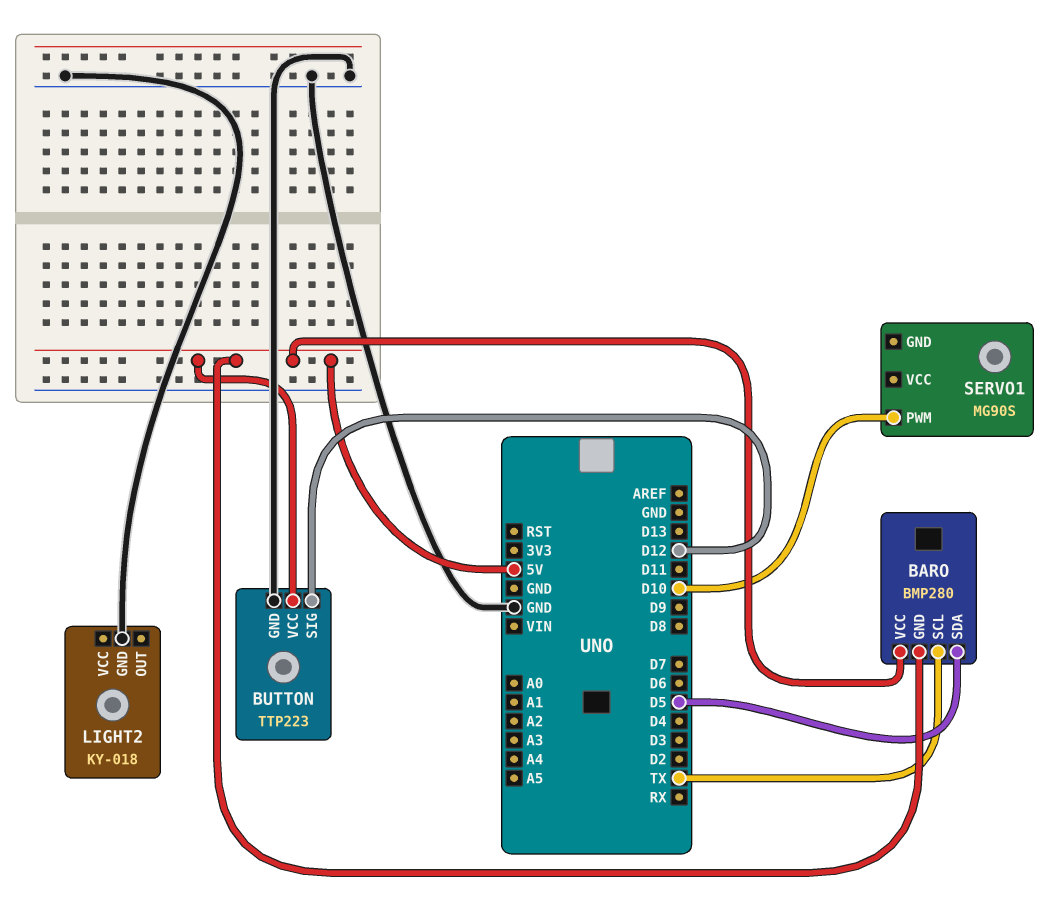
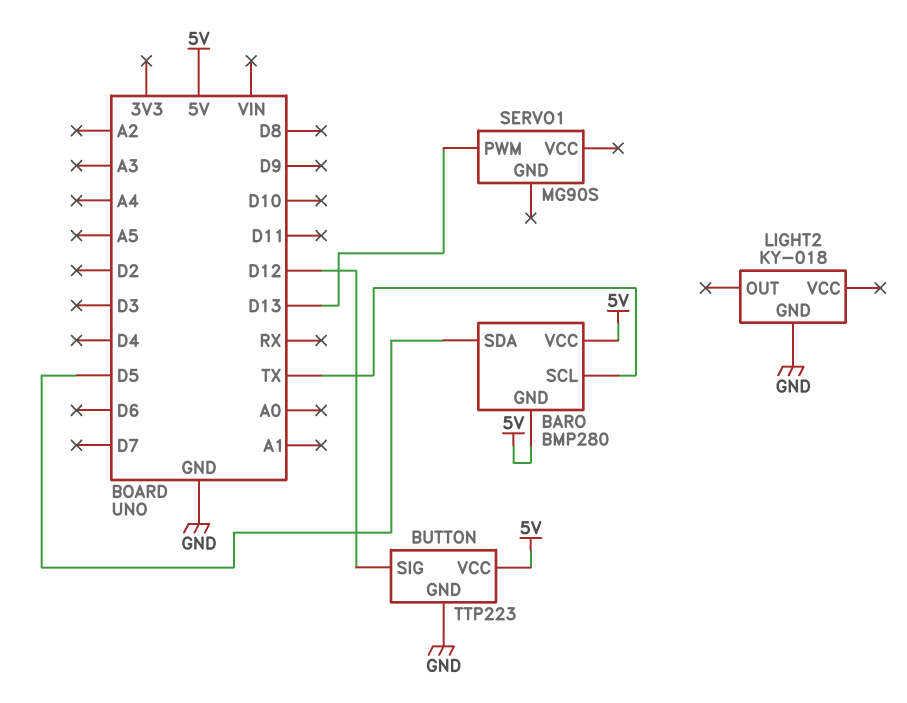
SERVO1 pin PWM: D10 -> D13

